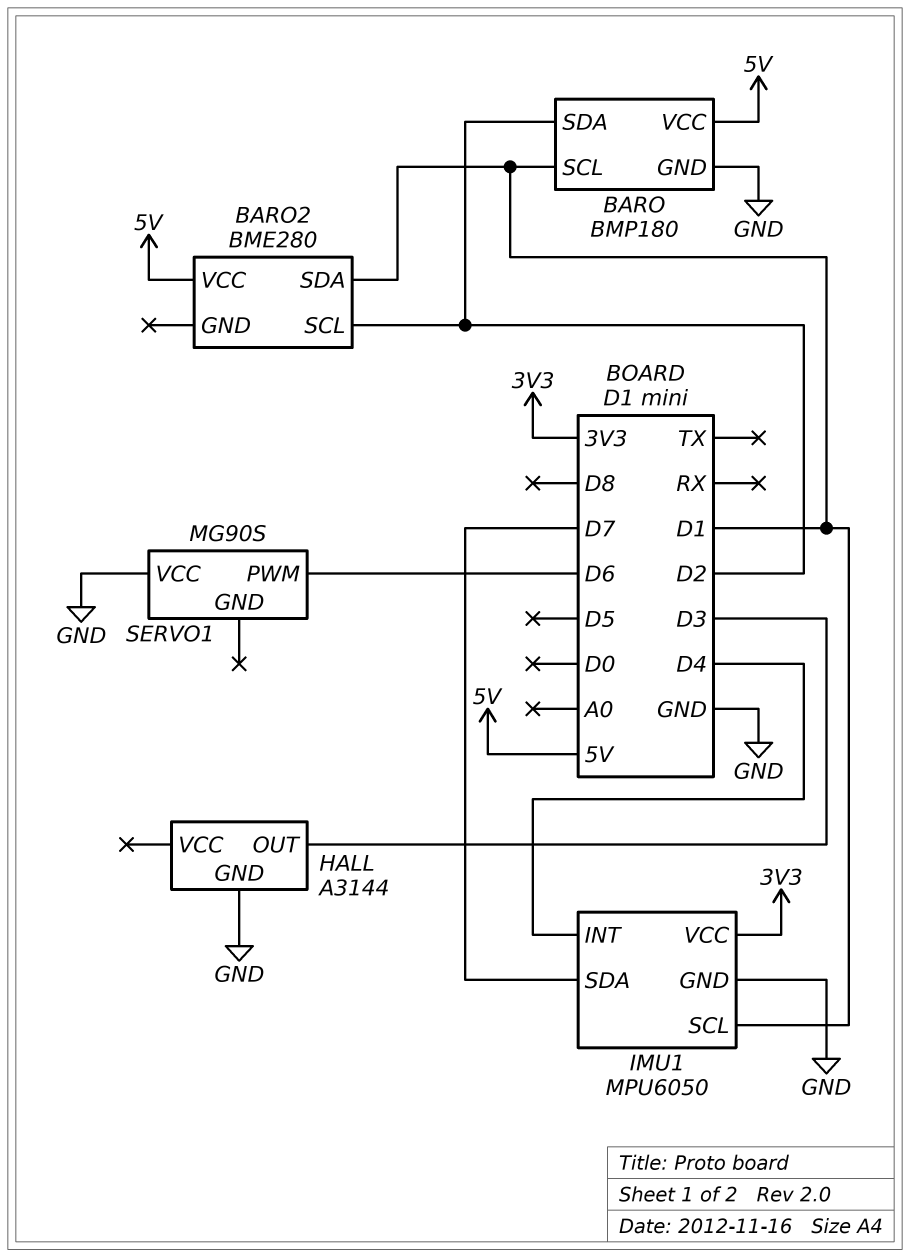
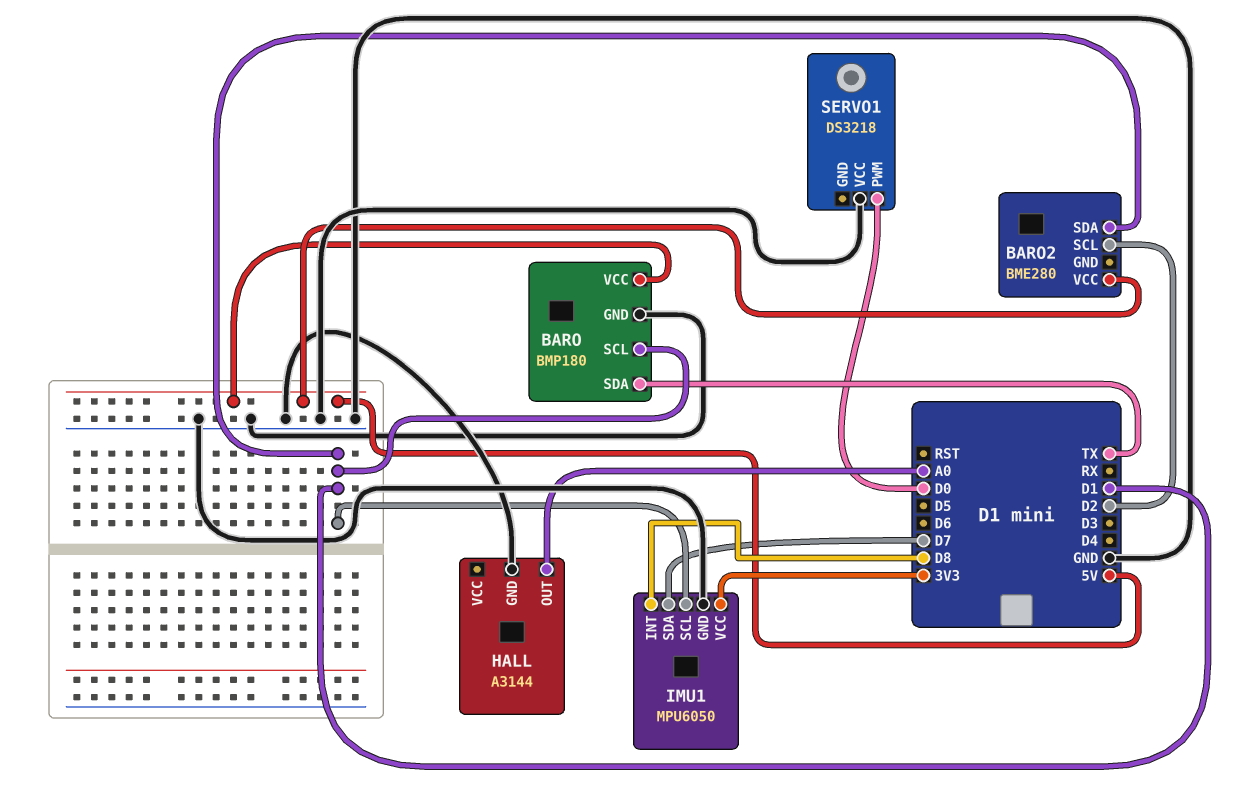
BARO pin SDA: D2 -> TX
HALL pin OUT: D3 -> A0
IMU1 pin INT: D4 -> D8
SERVO1: MG90S -> DS3218
SERVO1 pin PWM: D6 -> D0

